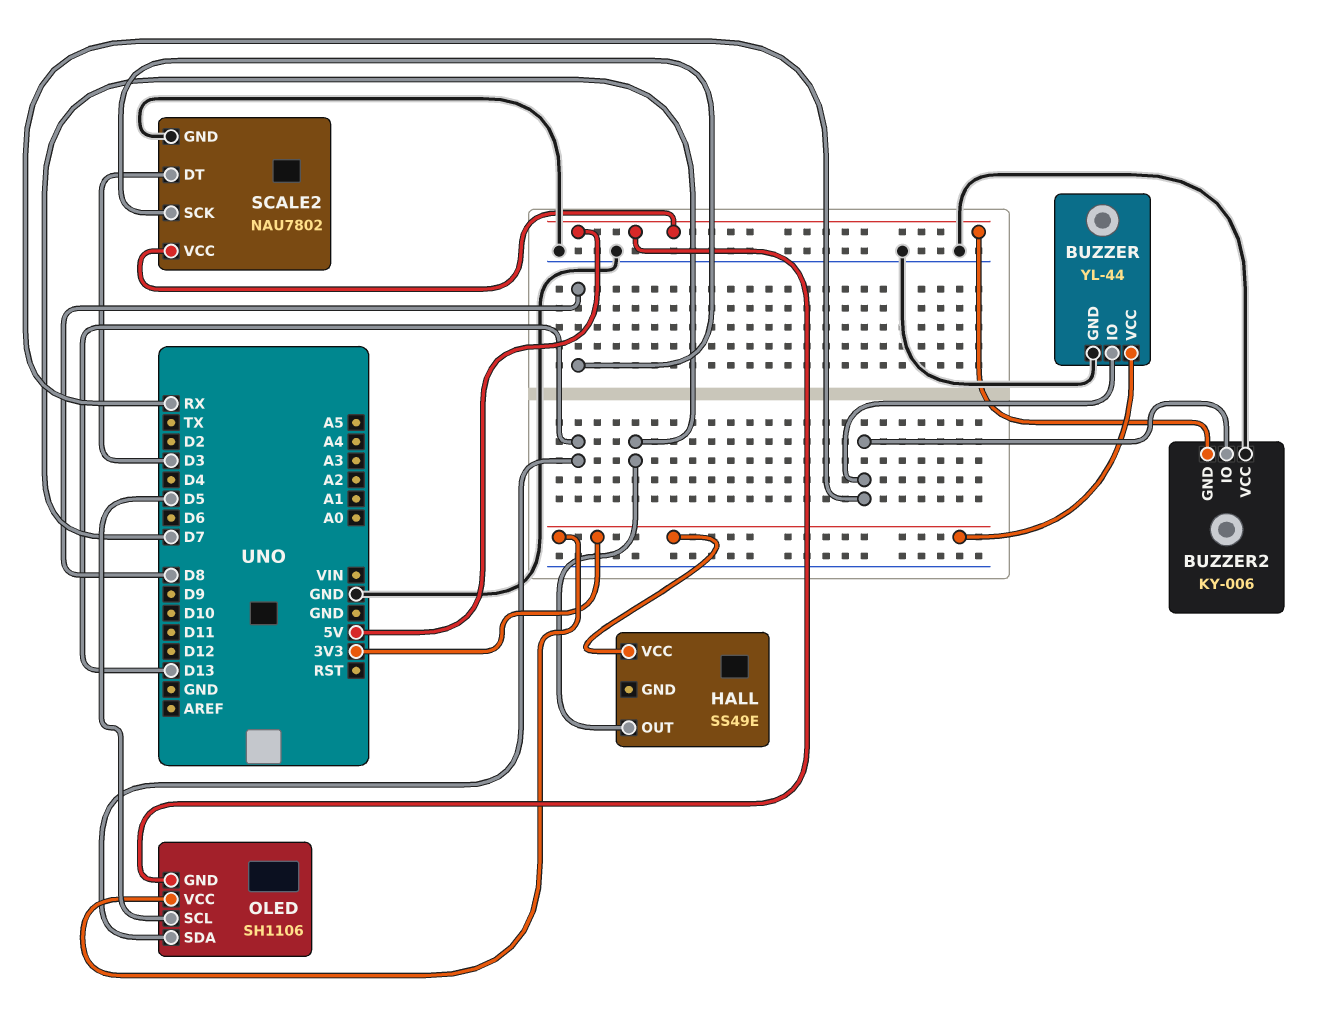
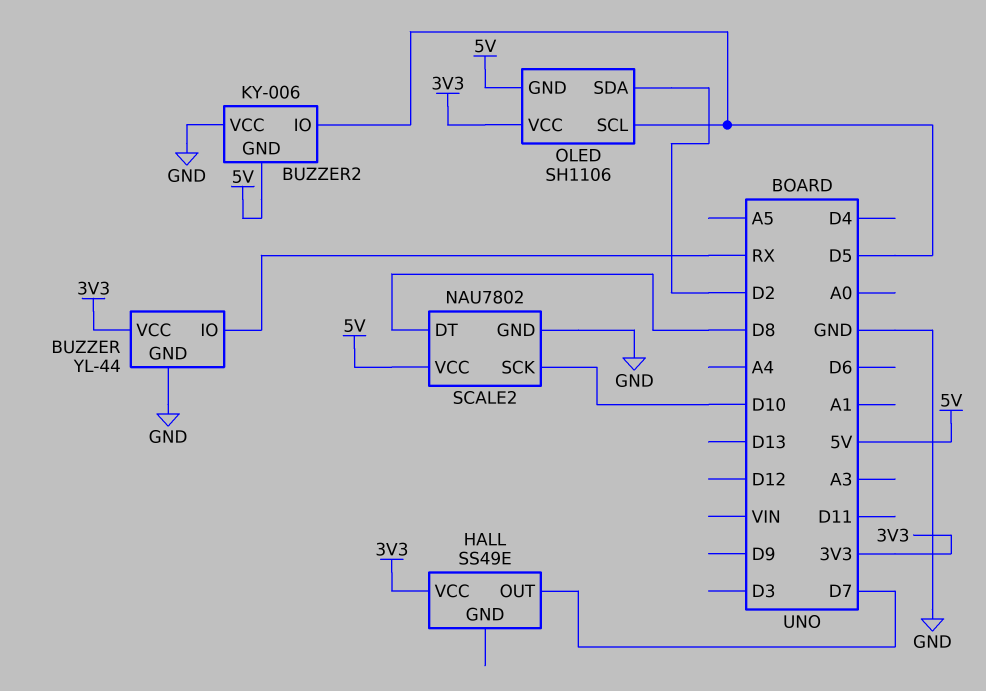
BUZZER2 pin IO: RX -> D5
OLED pin SDA: D13 -> D2
SCALE2 pin DT: D3 -> D8
SCALE2 pin SCK: D8 -> D10

